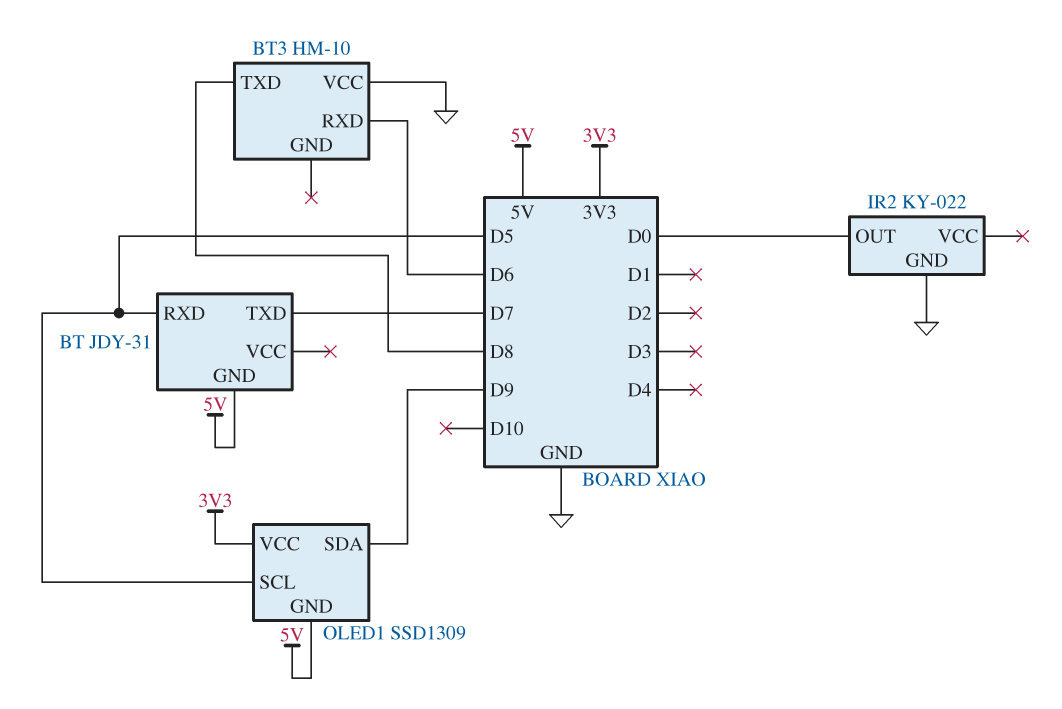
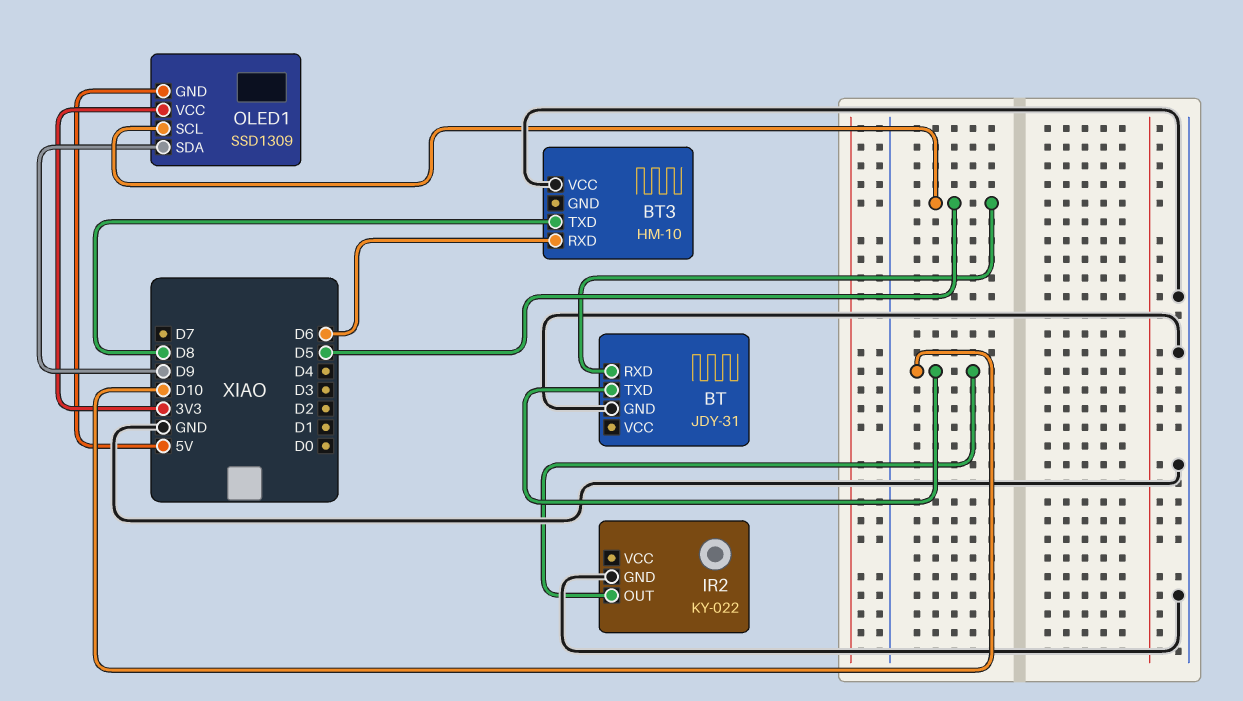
BT pin GND: 5V -> GND
BT pin TXD: D7 -> D10
IR2 pin OUT: D0 -> D10

